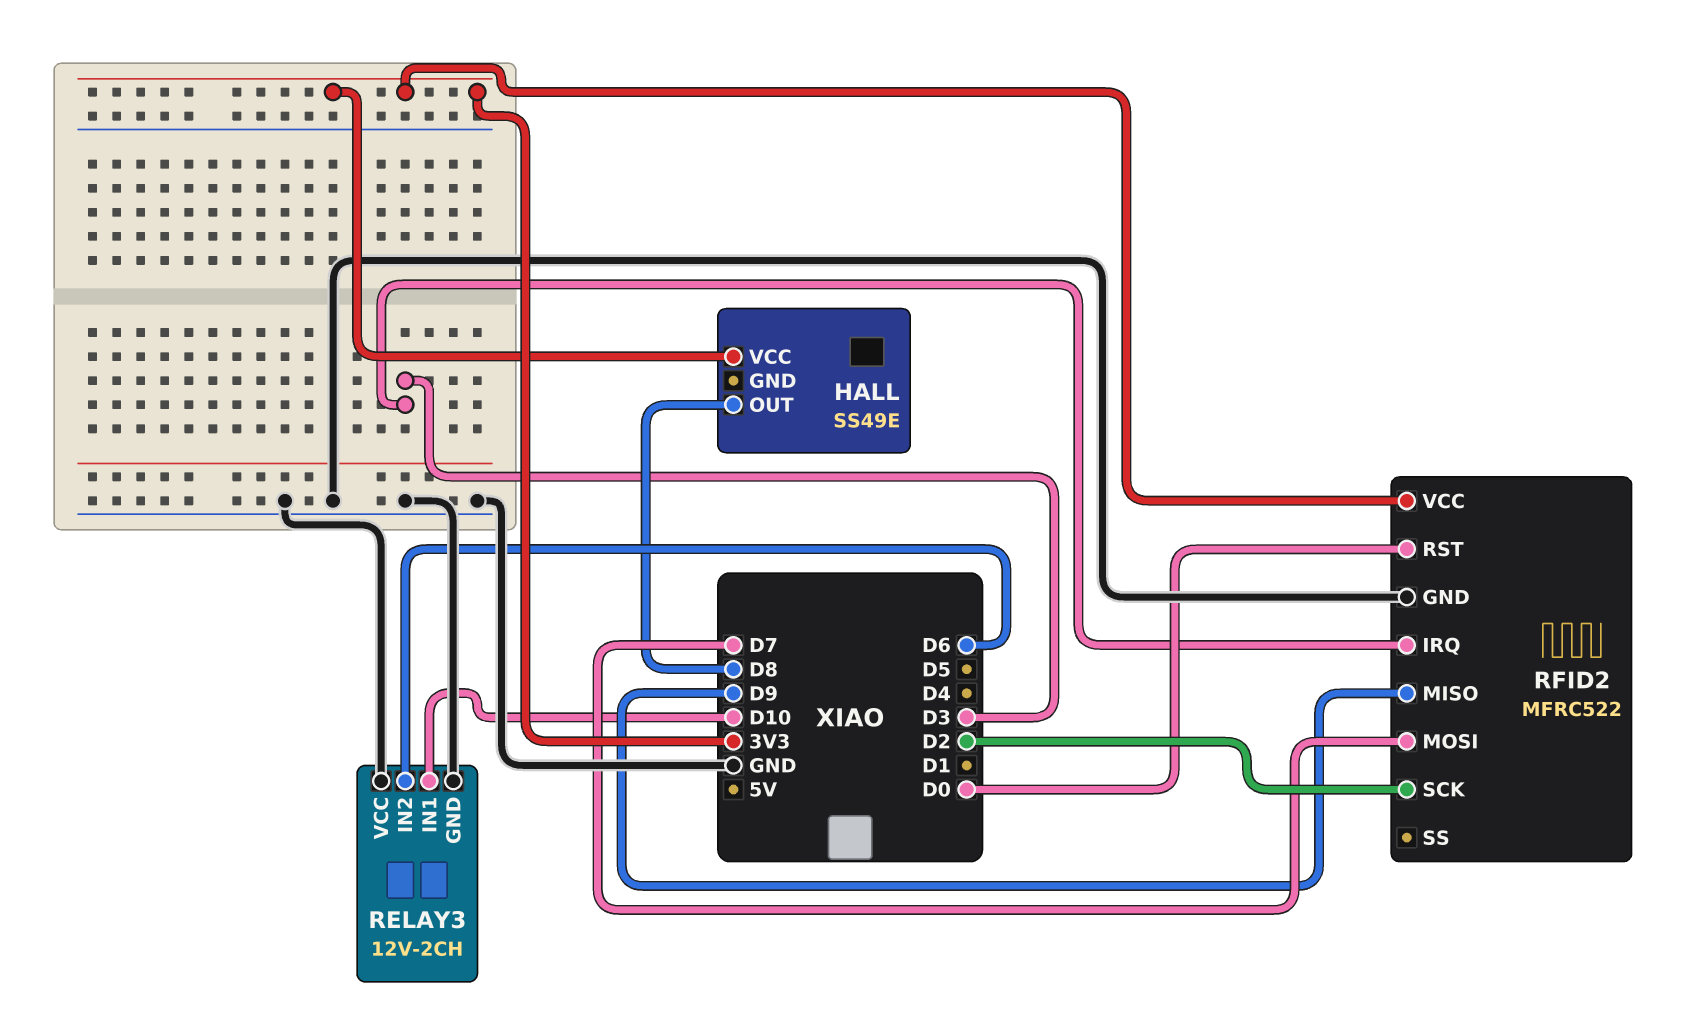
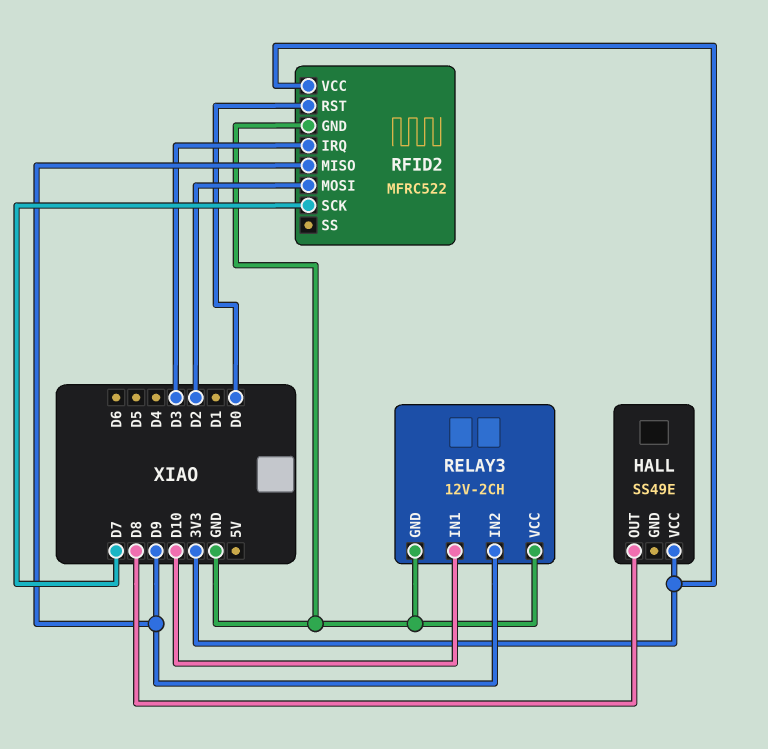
RELAY3 pin IN2: D6 -> D9
RFID2 pin MOSI: D7 -> D2
RFID2 pin SCK: D2 -> D7

